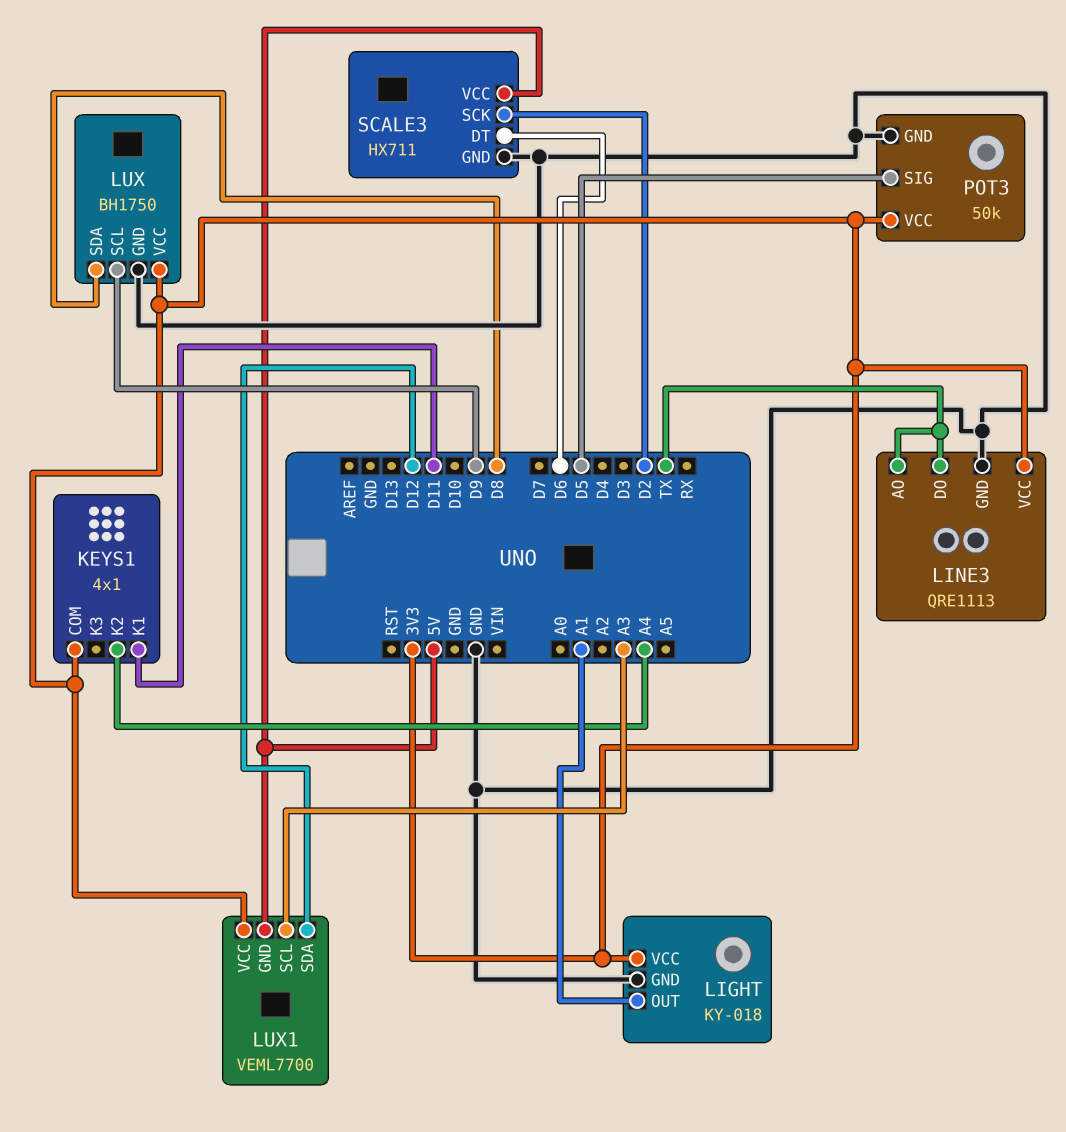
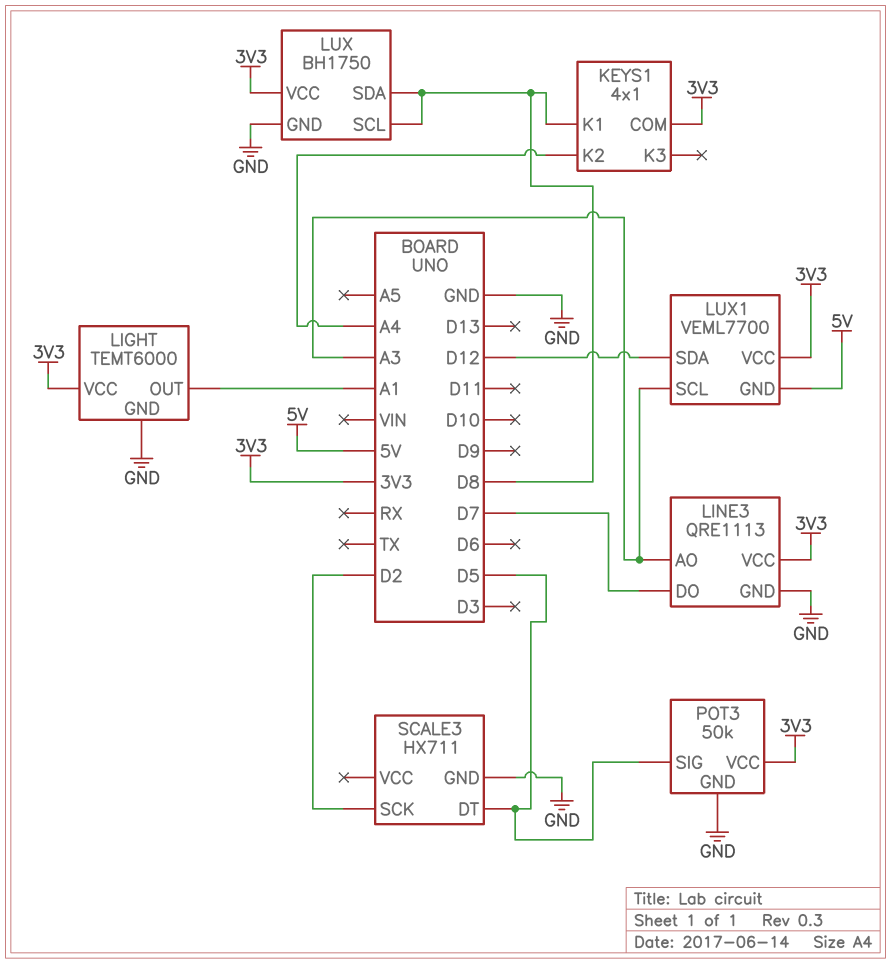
KEYS1 pin K1: D11 -> D8
LIGHT: KY-018 -> TEMT6000
LINE3 pin AO: TX -> A3
LINE3 pin DO: TX -> D7
LUX pin SCL: D9 -> D8
SCALE3 pin DT: D6 -> D5
SCALE3 pin VCC: 5V -> none

